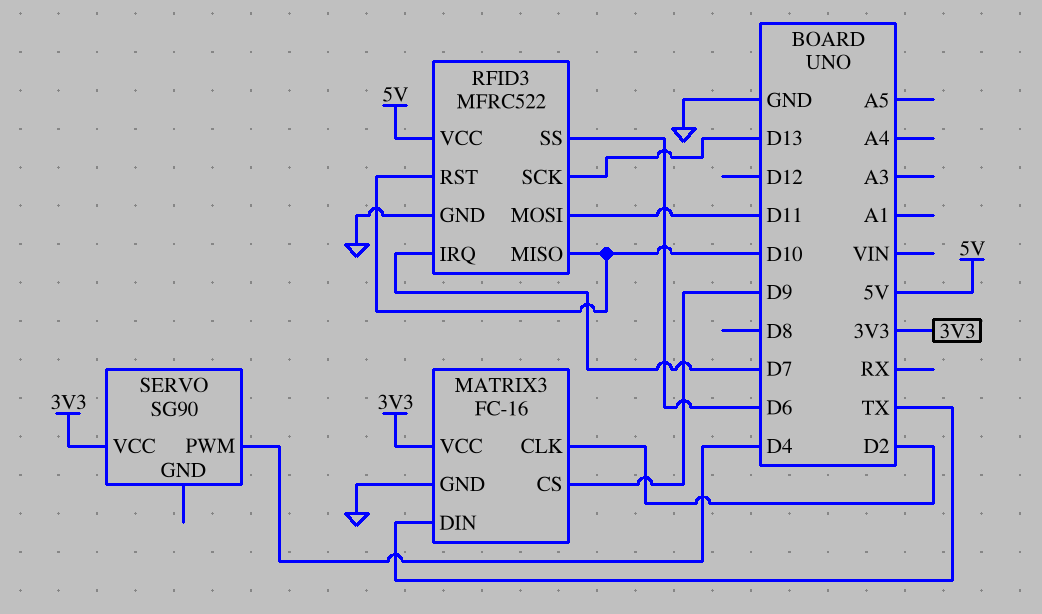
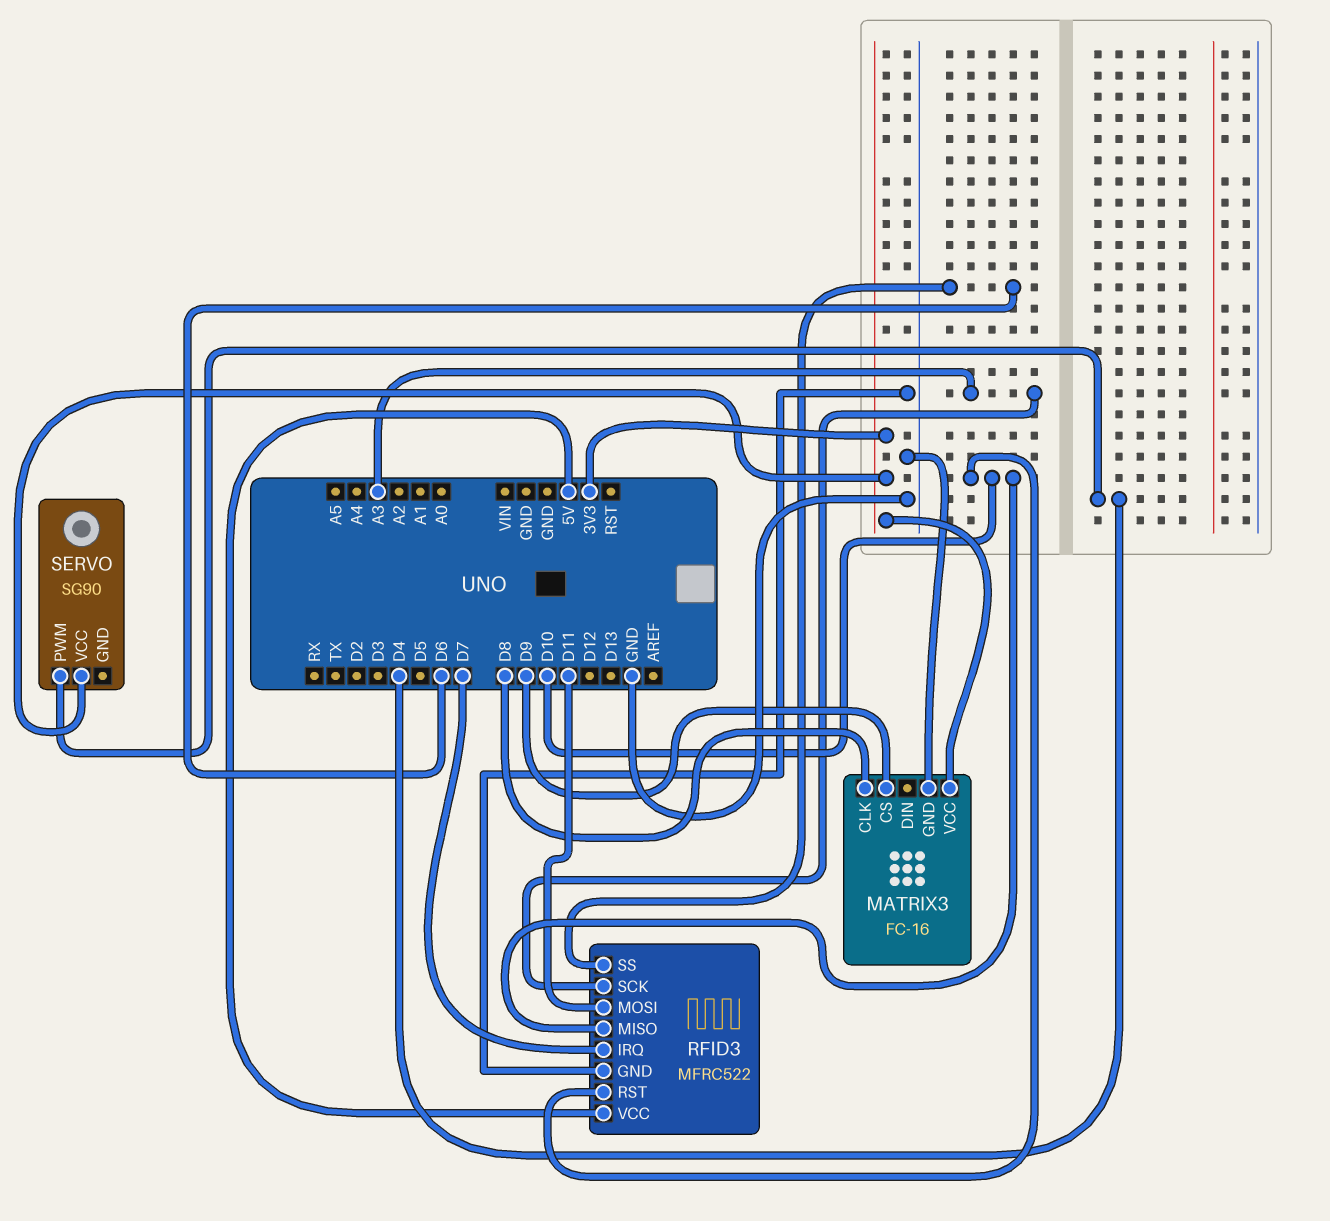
MATRIX3 pin CLK: D2 -> D8
MATRIX3 pin DIN: TX -> none
RFID3 pin SCK: D13 -> A3

